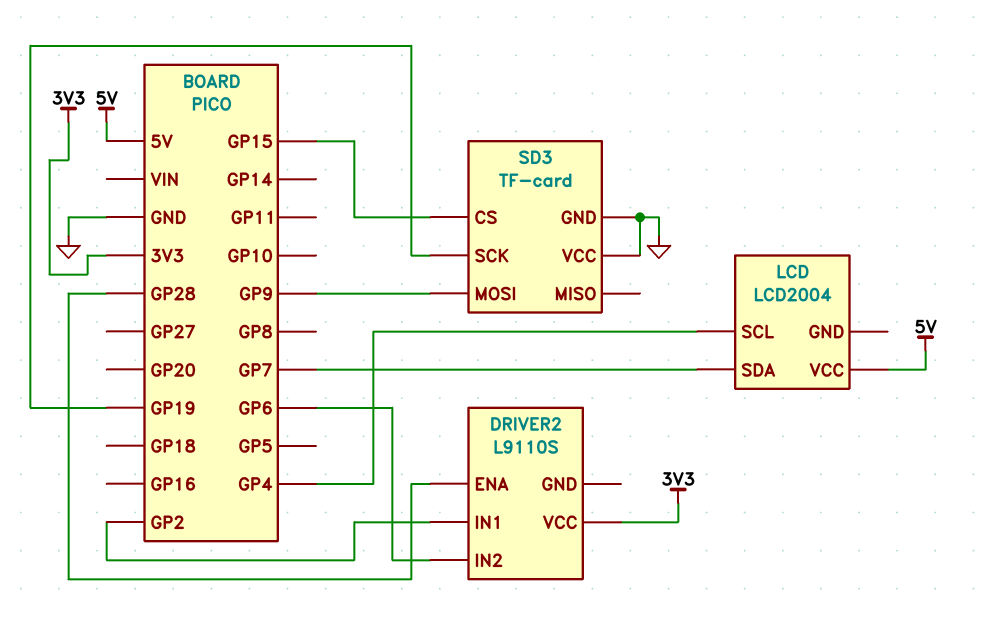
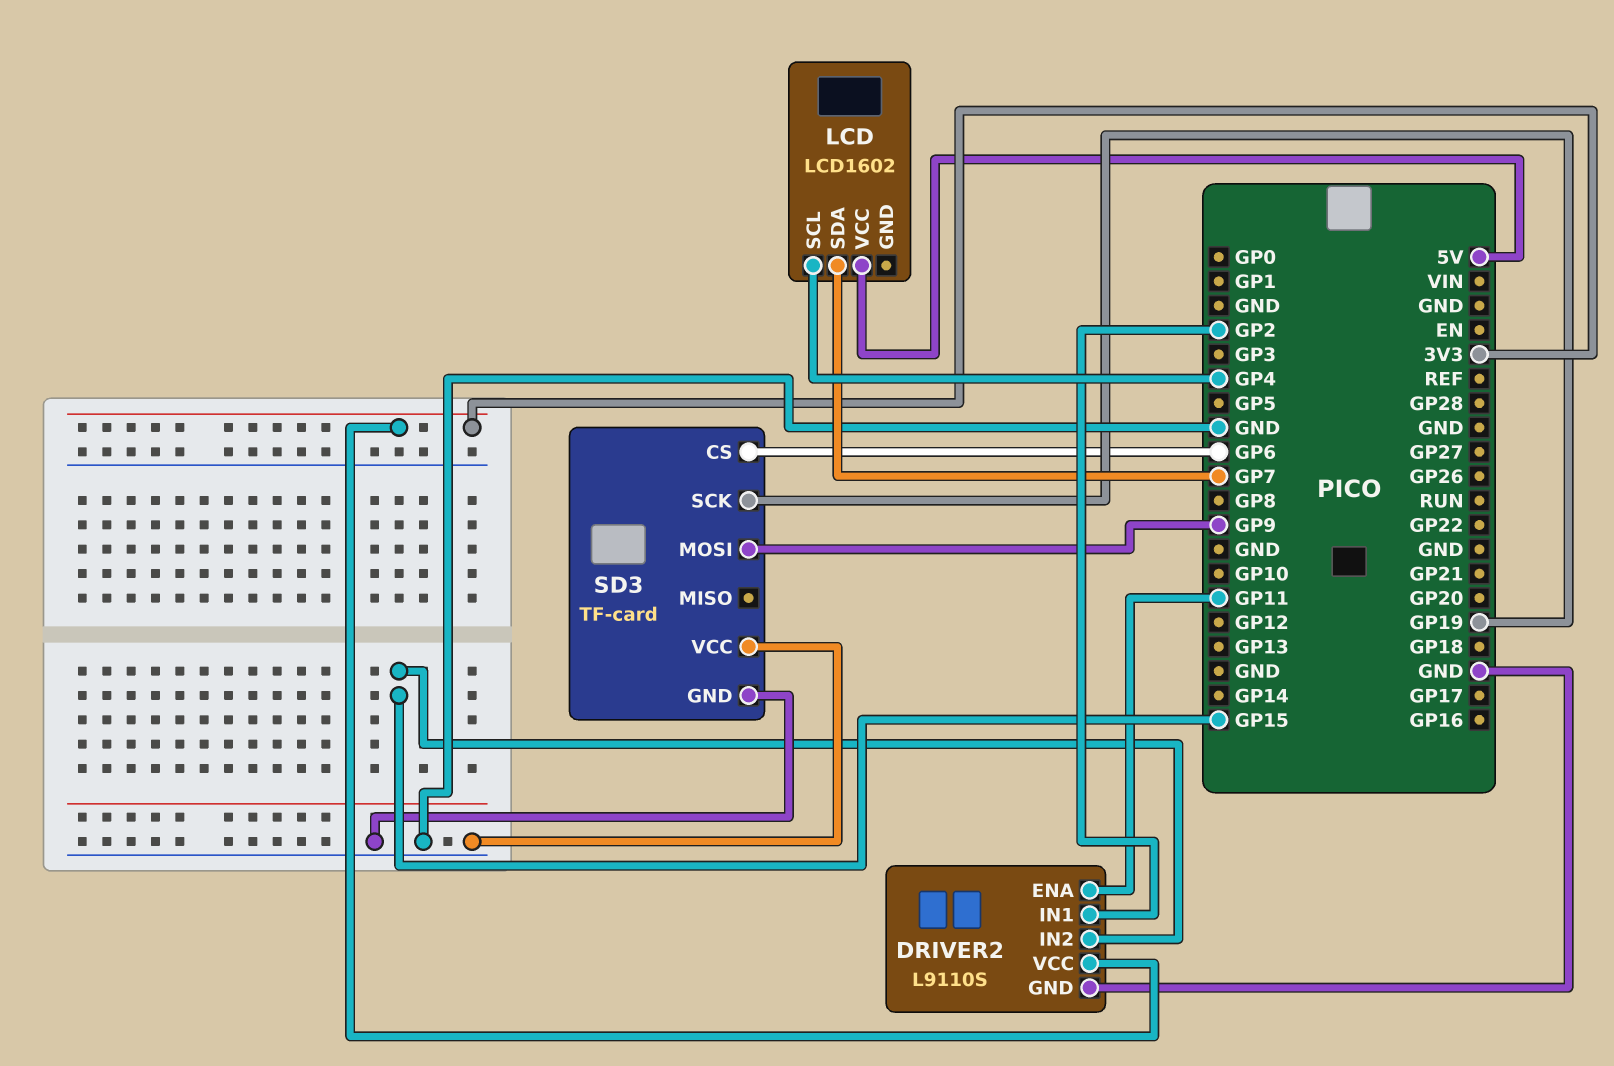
DRIVER2 pin ENA: GP28 -> GP11
DRIVER2 pin GND: none -> GND
DRIVER2 pin IN2: GP6 -> GP15
LCD: LCD2004 -> LCD1602
SD3 pin CS: GP15 -> GP6

